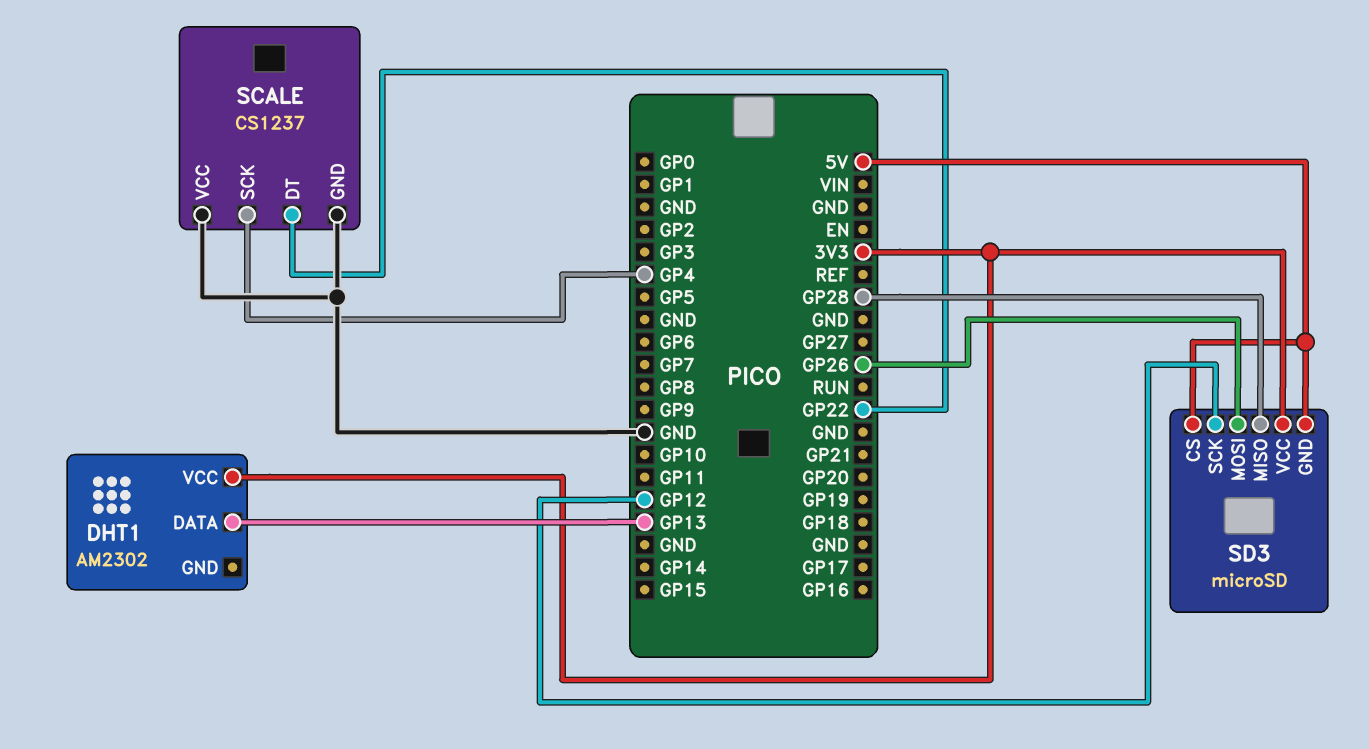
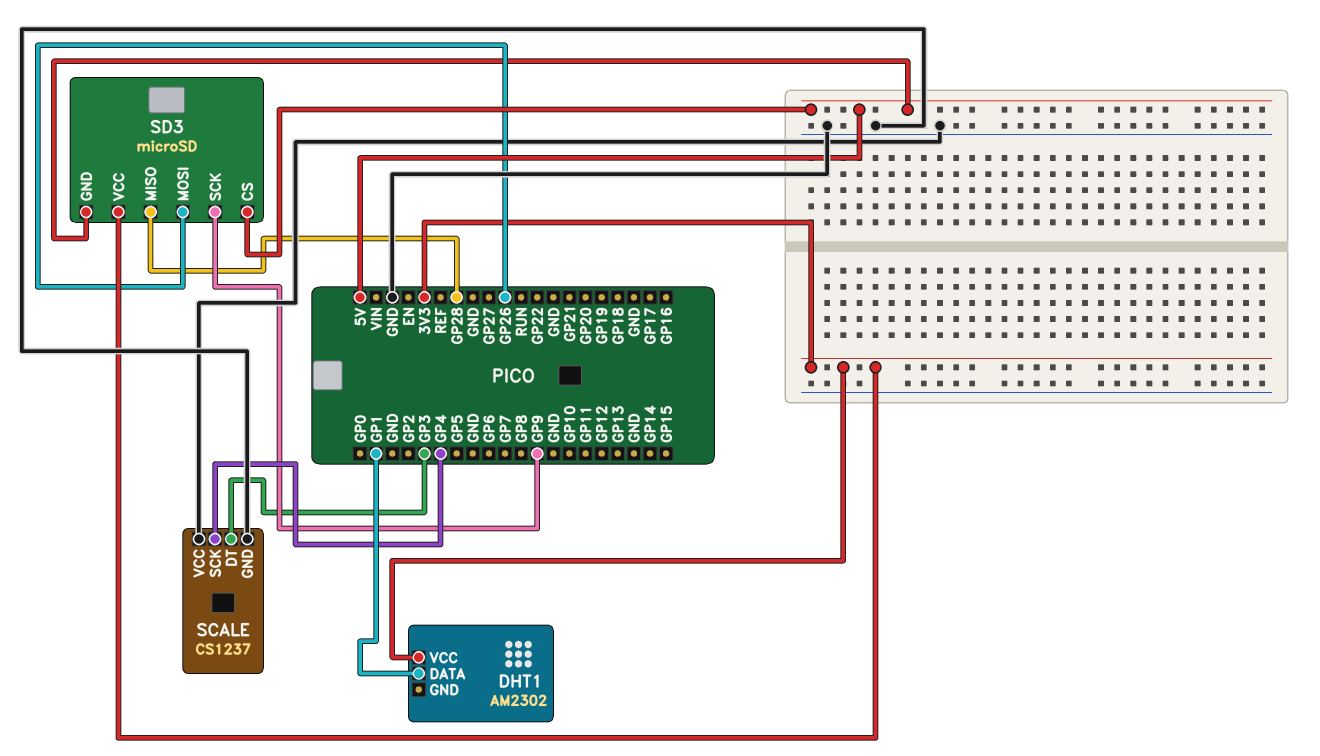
DHT1 pin DATA: GP13 -> GP1
SCALE pin DT: GP22 -> GP3
SD3 pin SCK: GP12 -> GP9

